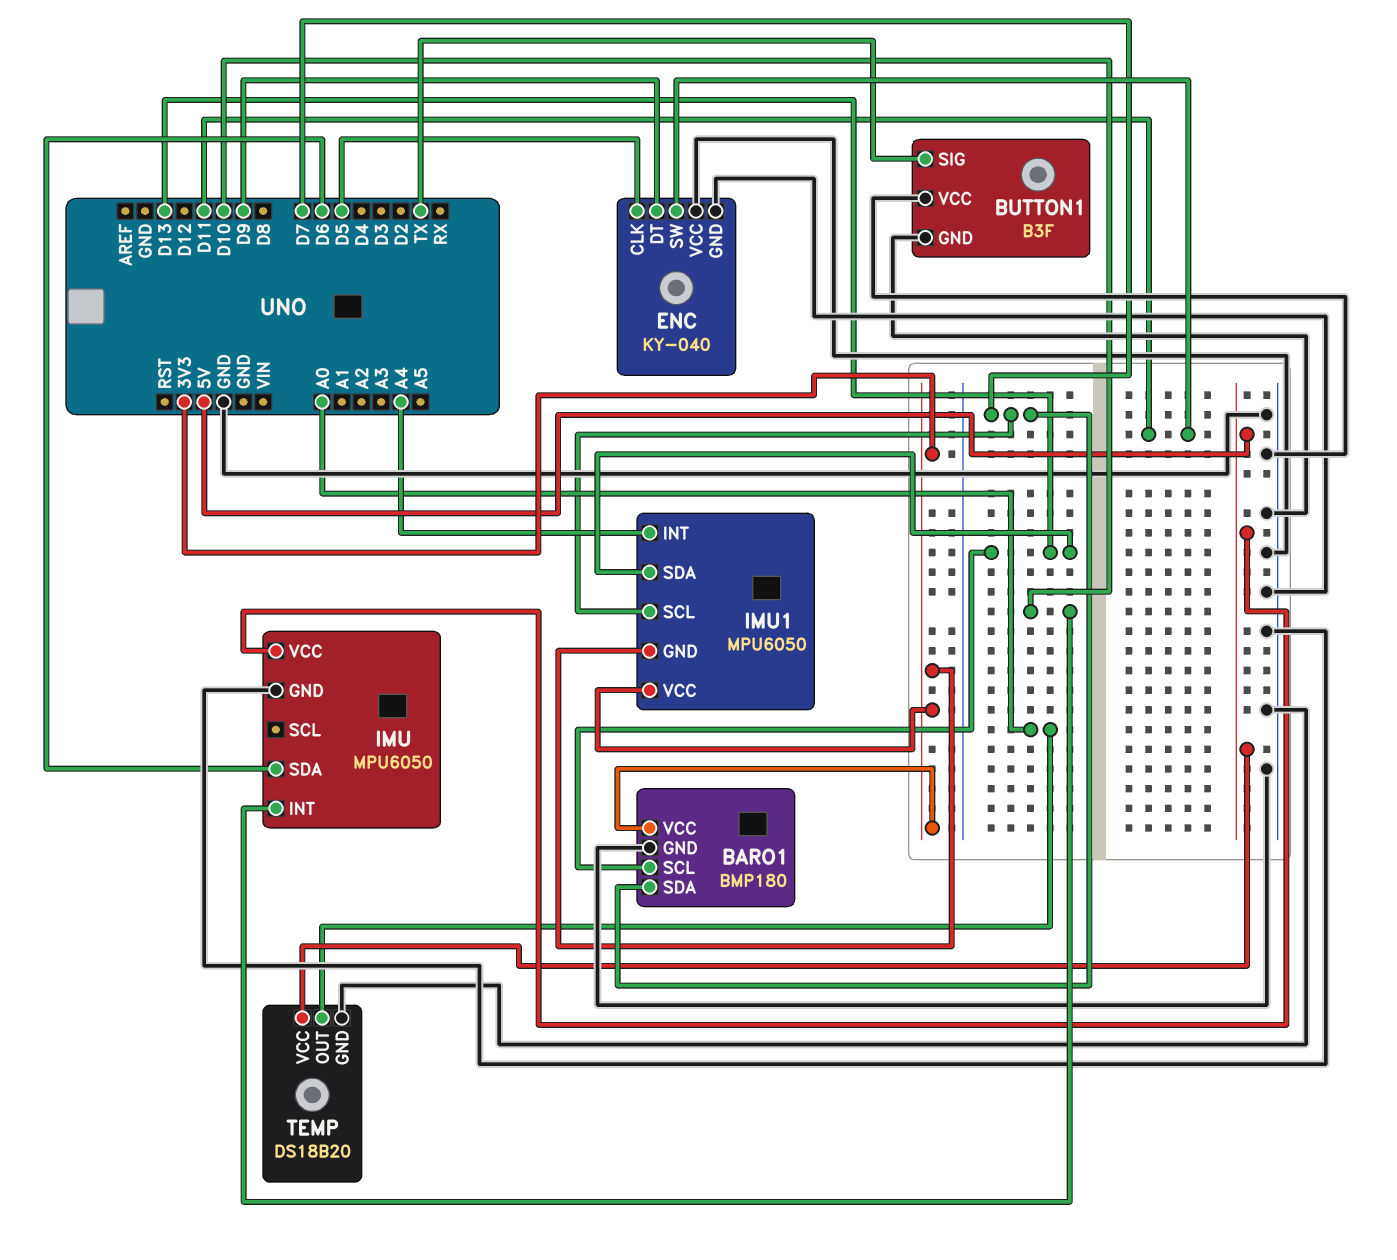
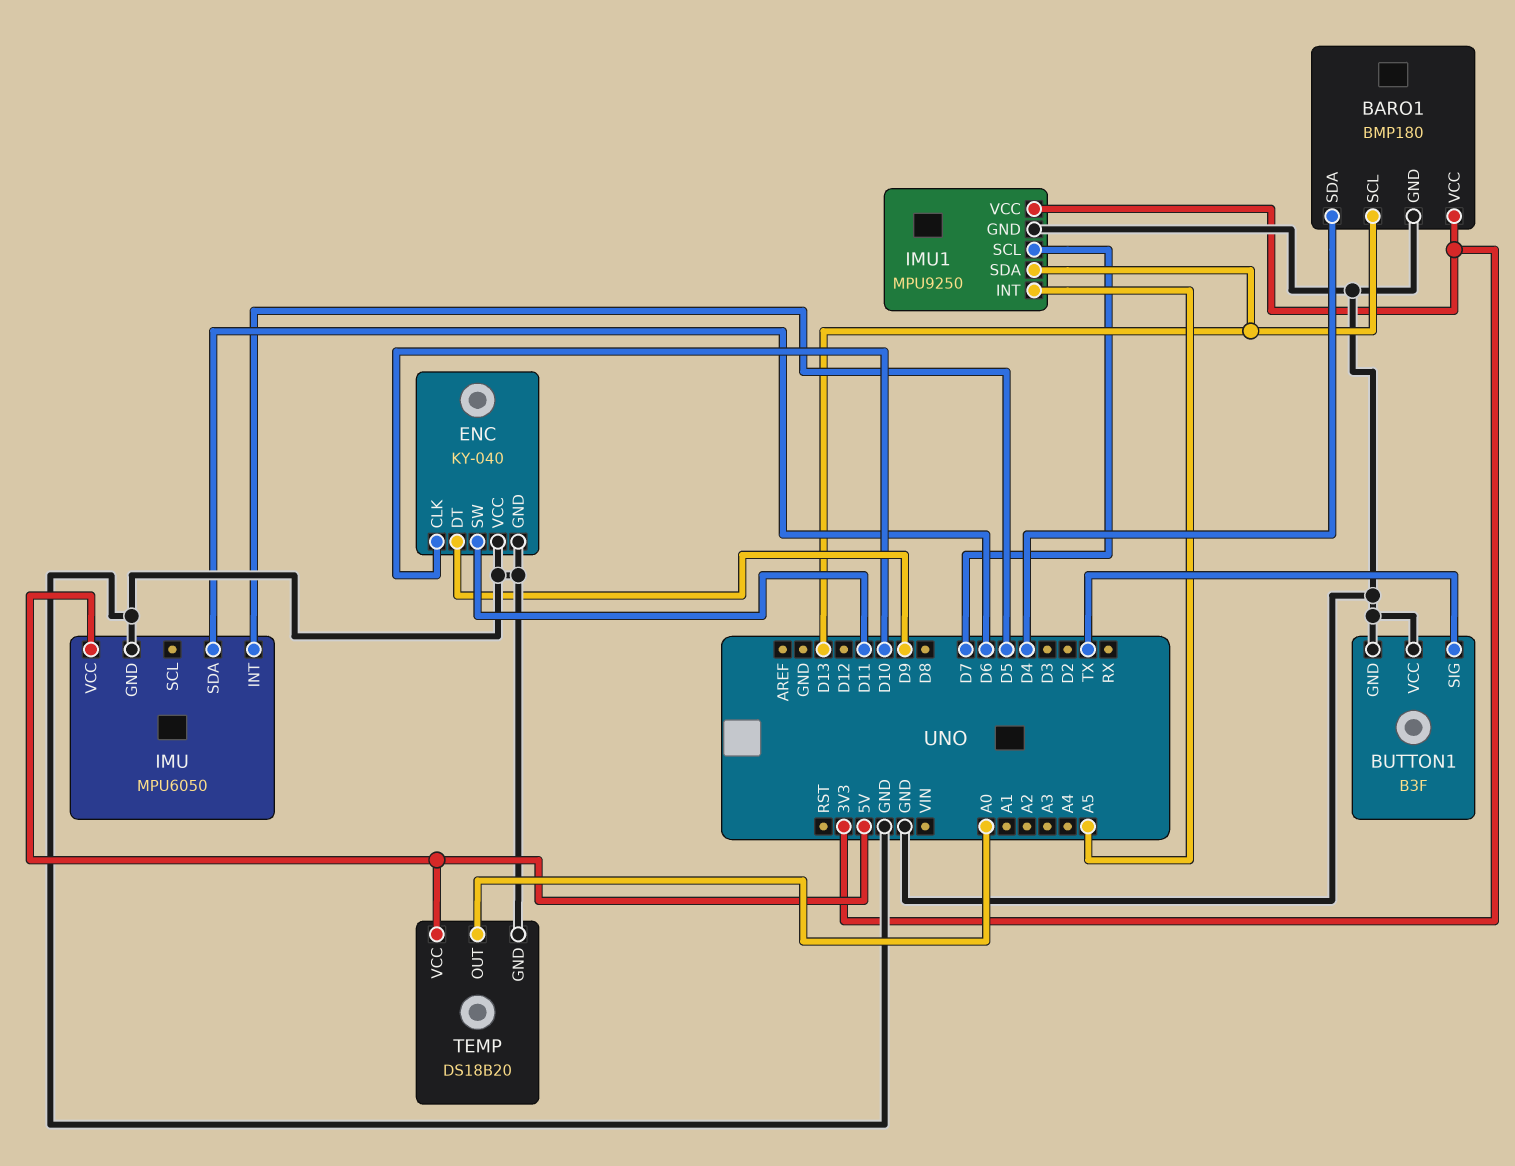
BARO1 pin SDA: D7 -> D4
ENC pin CLK: D5 -> D10
IMU pin INT: D10 -> D5
IMU1: MPU6050 -> MPU9250
IMU1 pin GND: 3V3 -> GND
IMU1 pin INT: A4 -> A5

